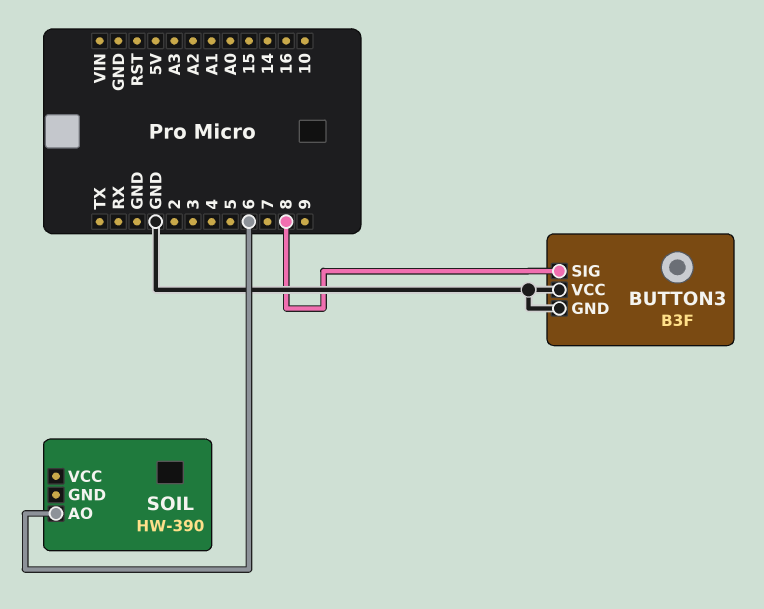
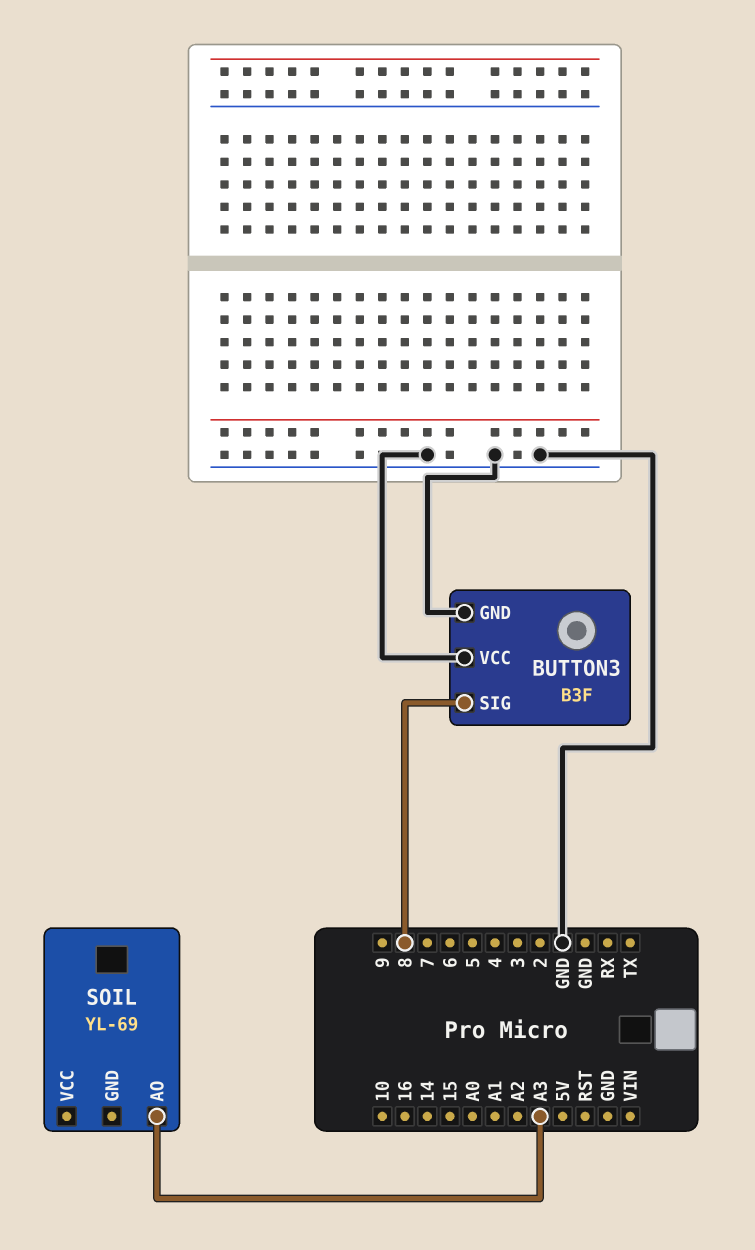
SOIL: HW-390 -> YL-69
SOIL pin AO: 6 -> A3

